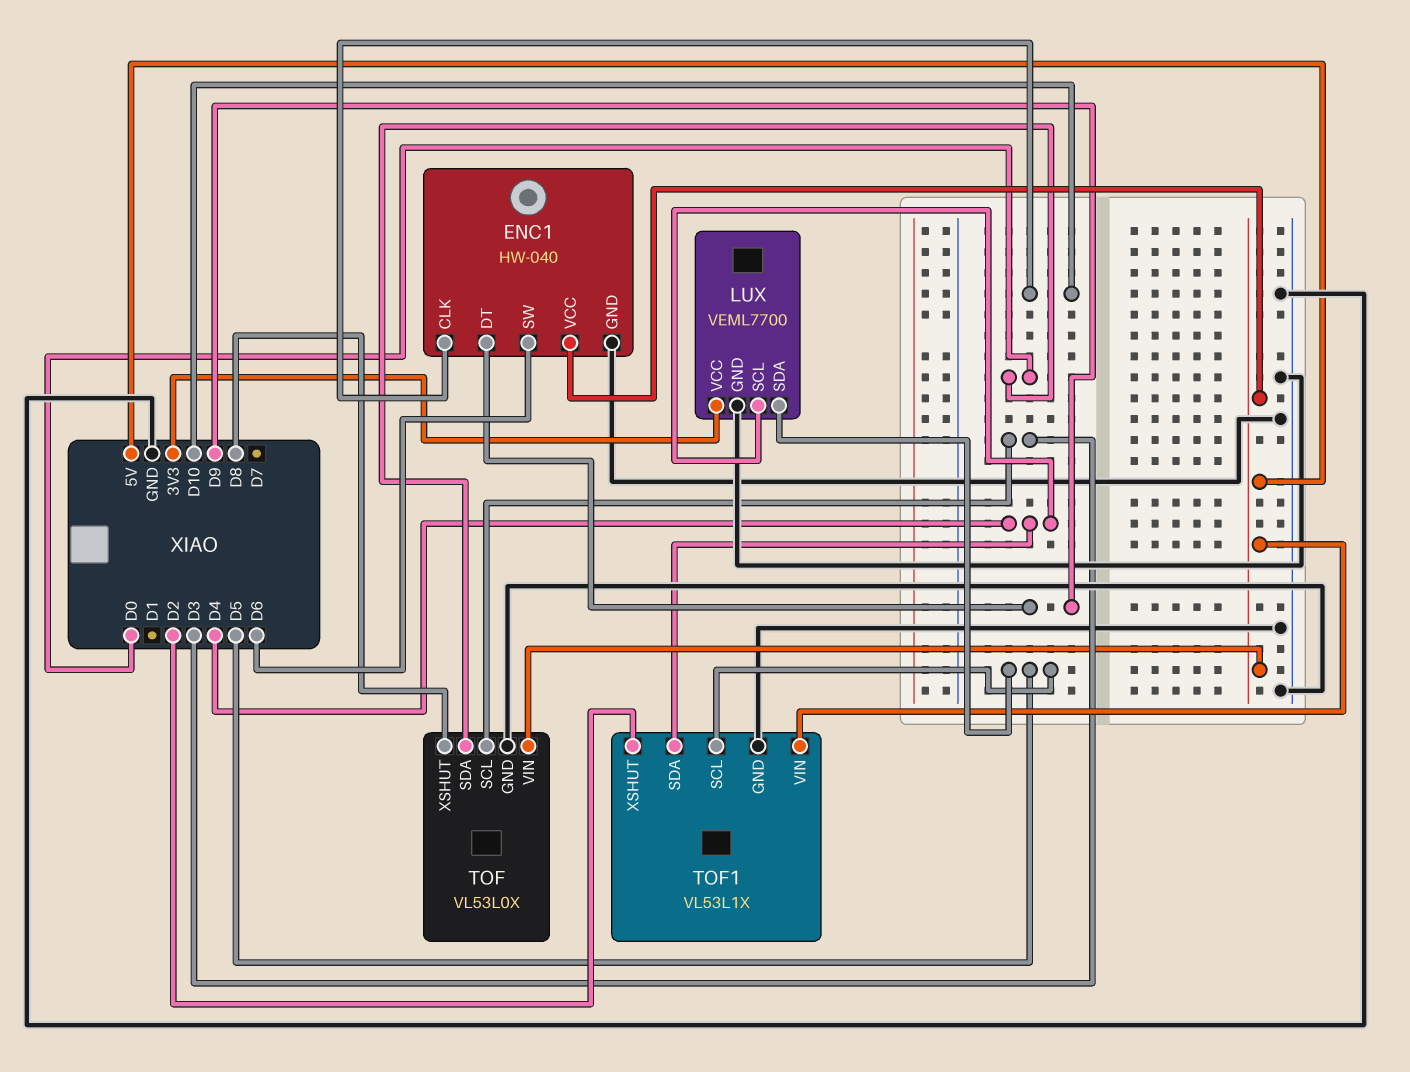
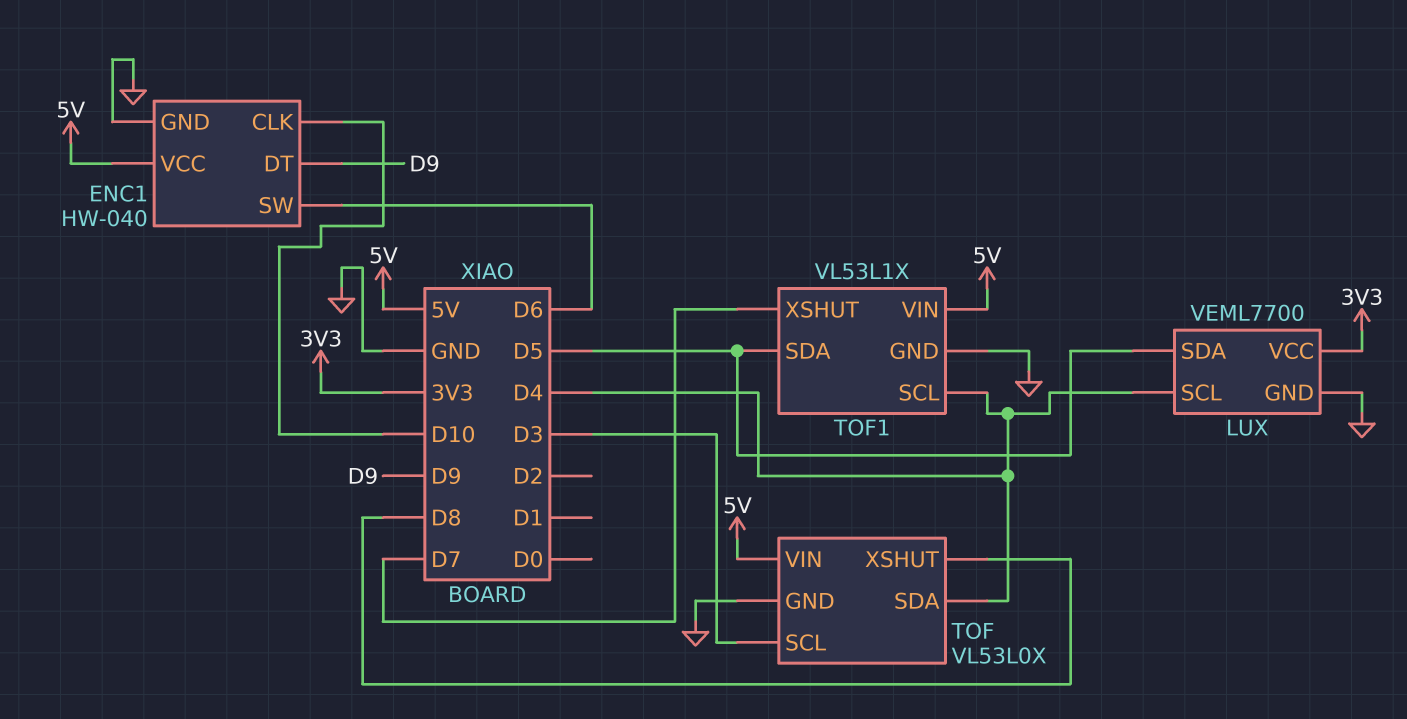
TOF pin SDA: D0 -> D4
TOF1 pin SCL: D5 -> D4
TOF1 pin SDA: D4 -> D5
TOF1 pin XSHUT: D2 -> D7

